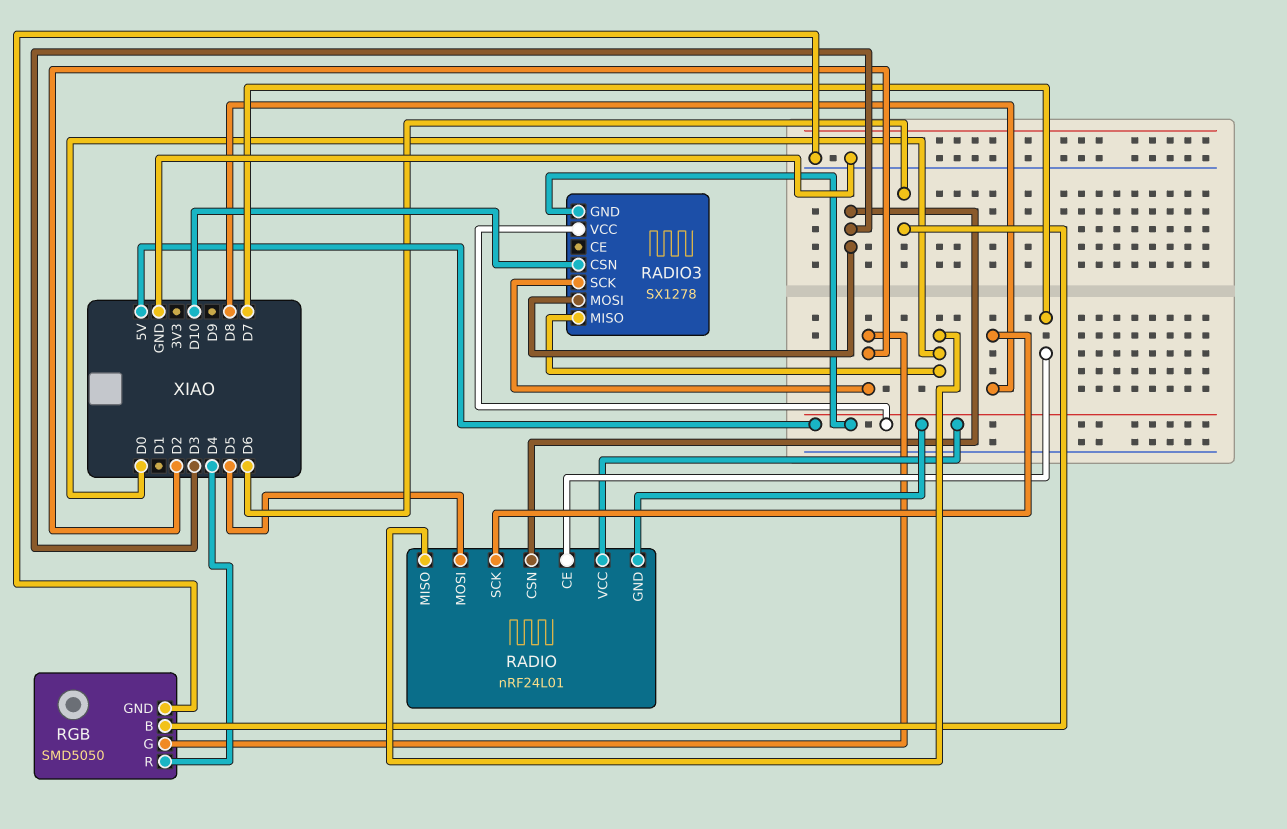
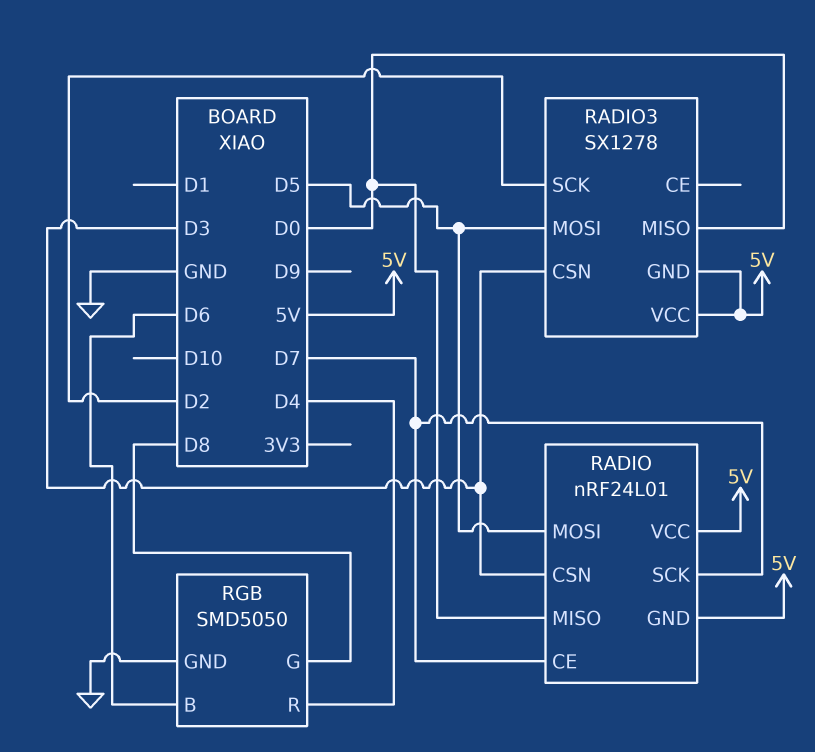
RADIO pin SCK: D8 -> D7
RADIO3 pin CSN: D10 -> D3
RADIO3 pin MOSI: D3 -> D5
RGB pin G: D2 -> D8

